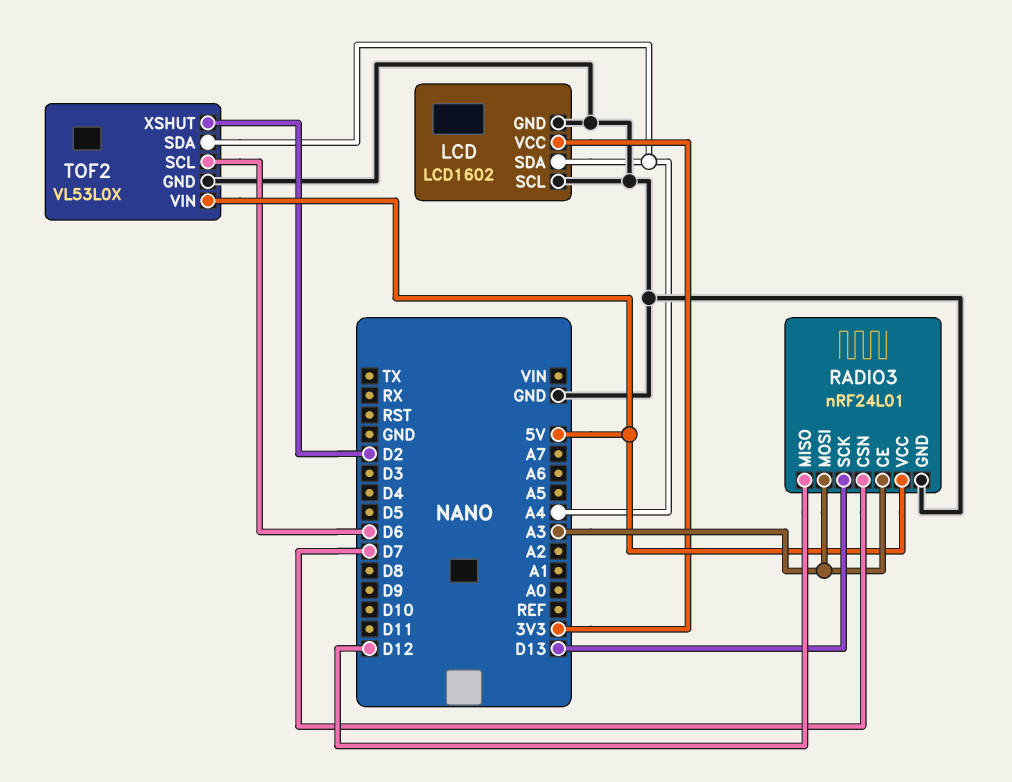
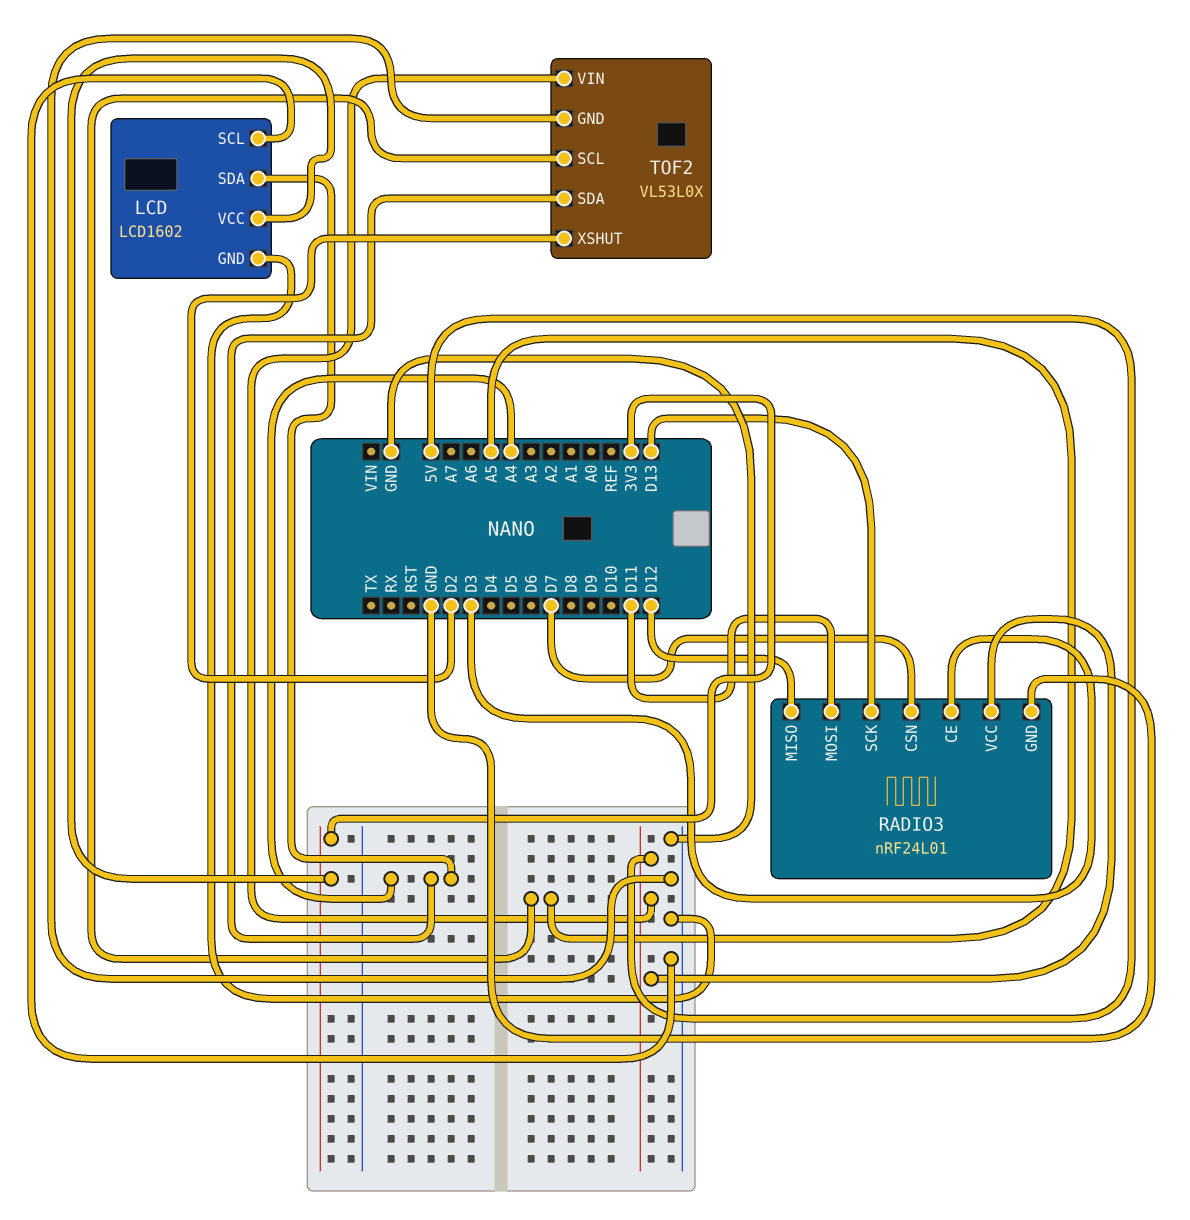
RADIO3 pin CE: A3 -> D3
RADIO3 pin MOSI: A3 -> D11
TOF2 pin SCL: D6 -> A5

